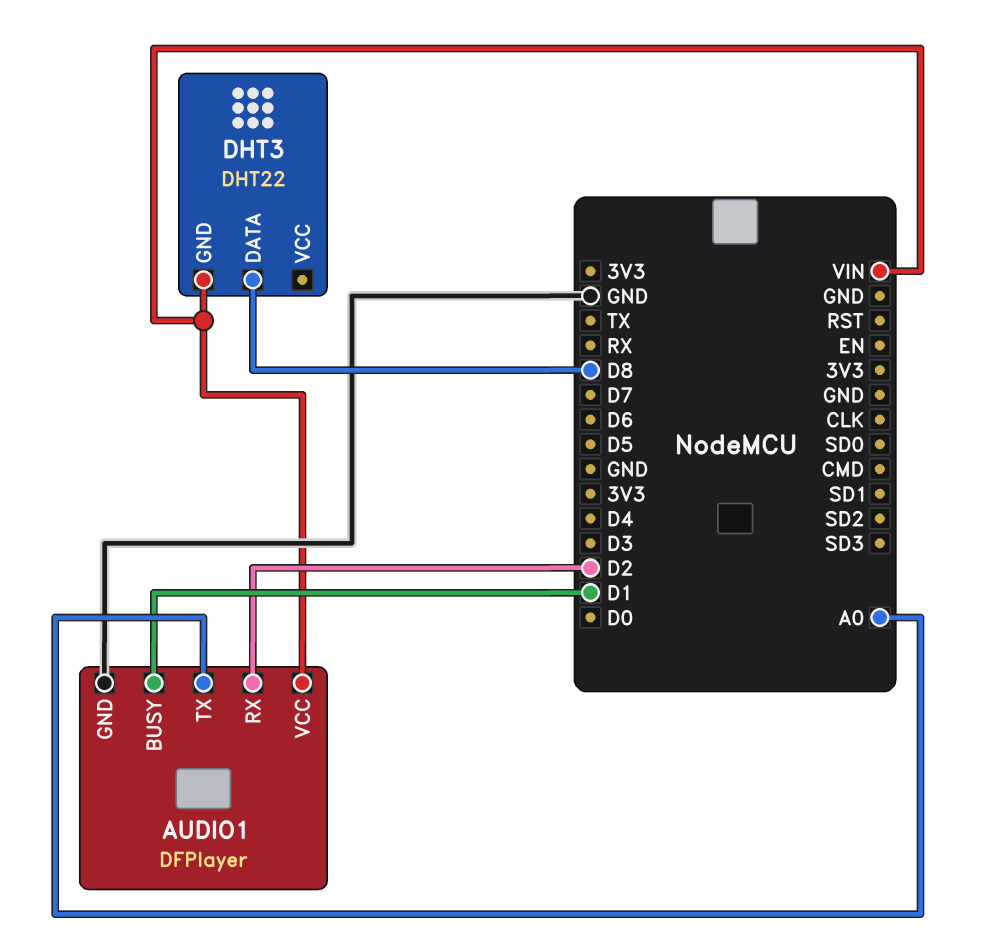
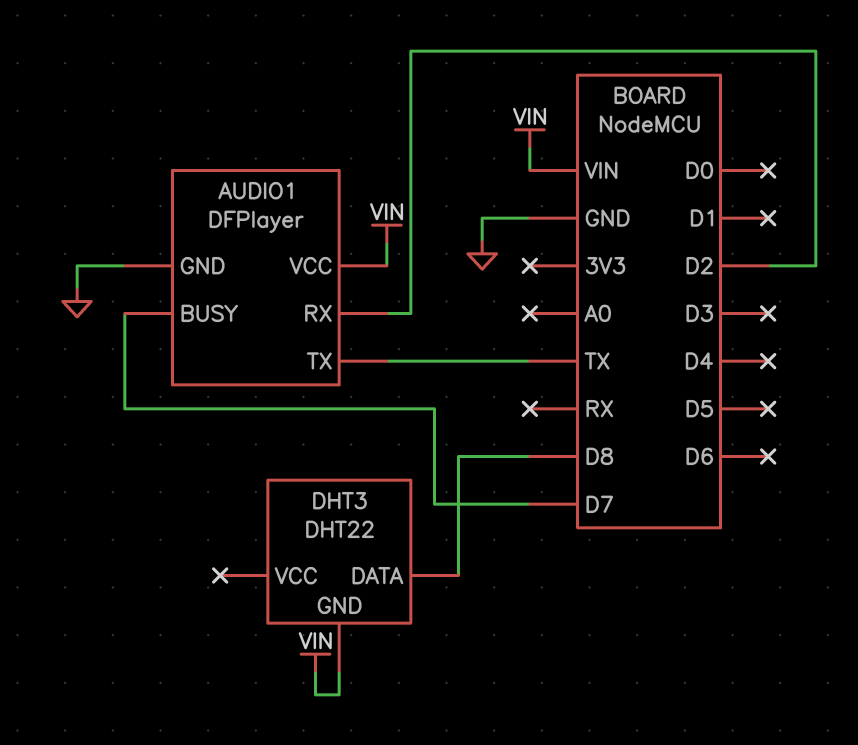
AUDIO1 pin BUSY: D1 -> D7
AUDIO1 pin TX: A0 -> TX

